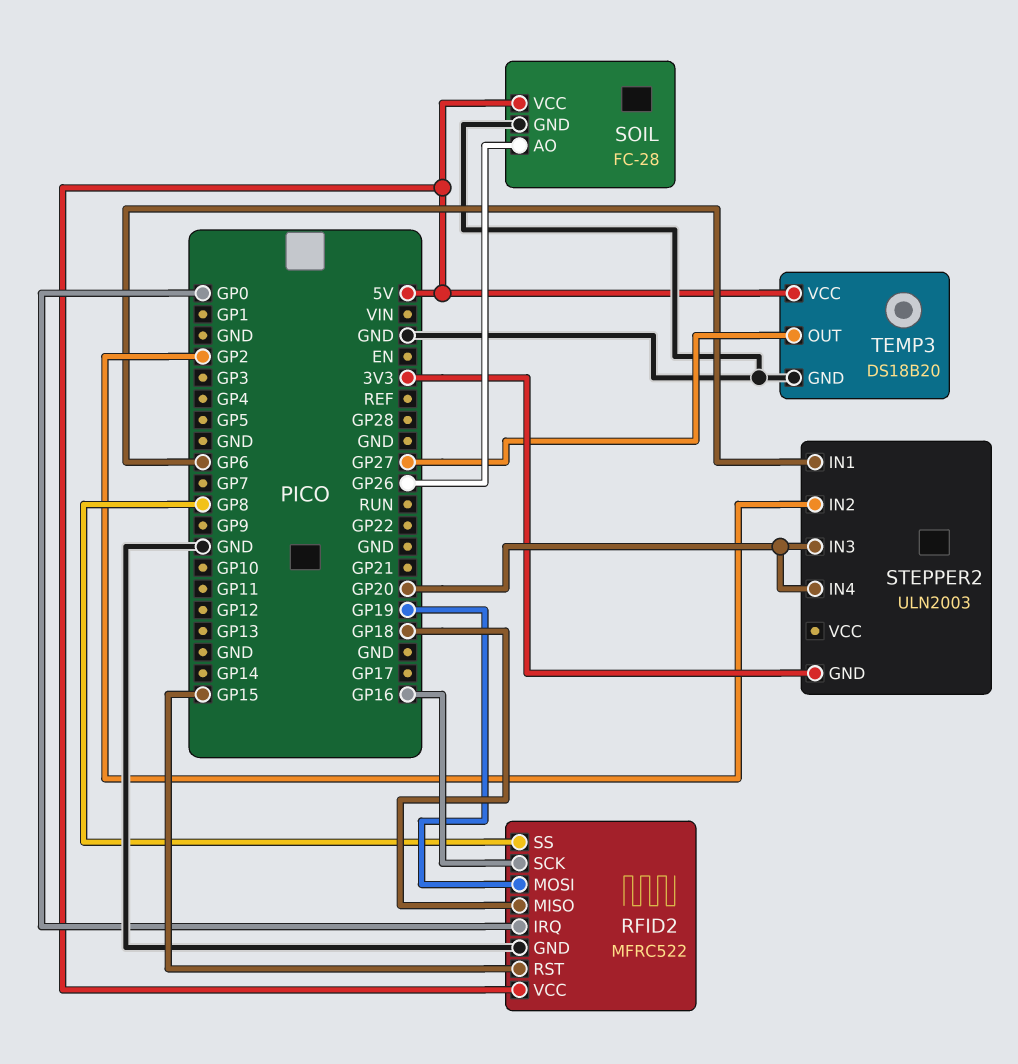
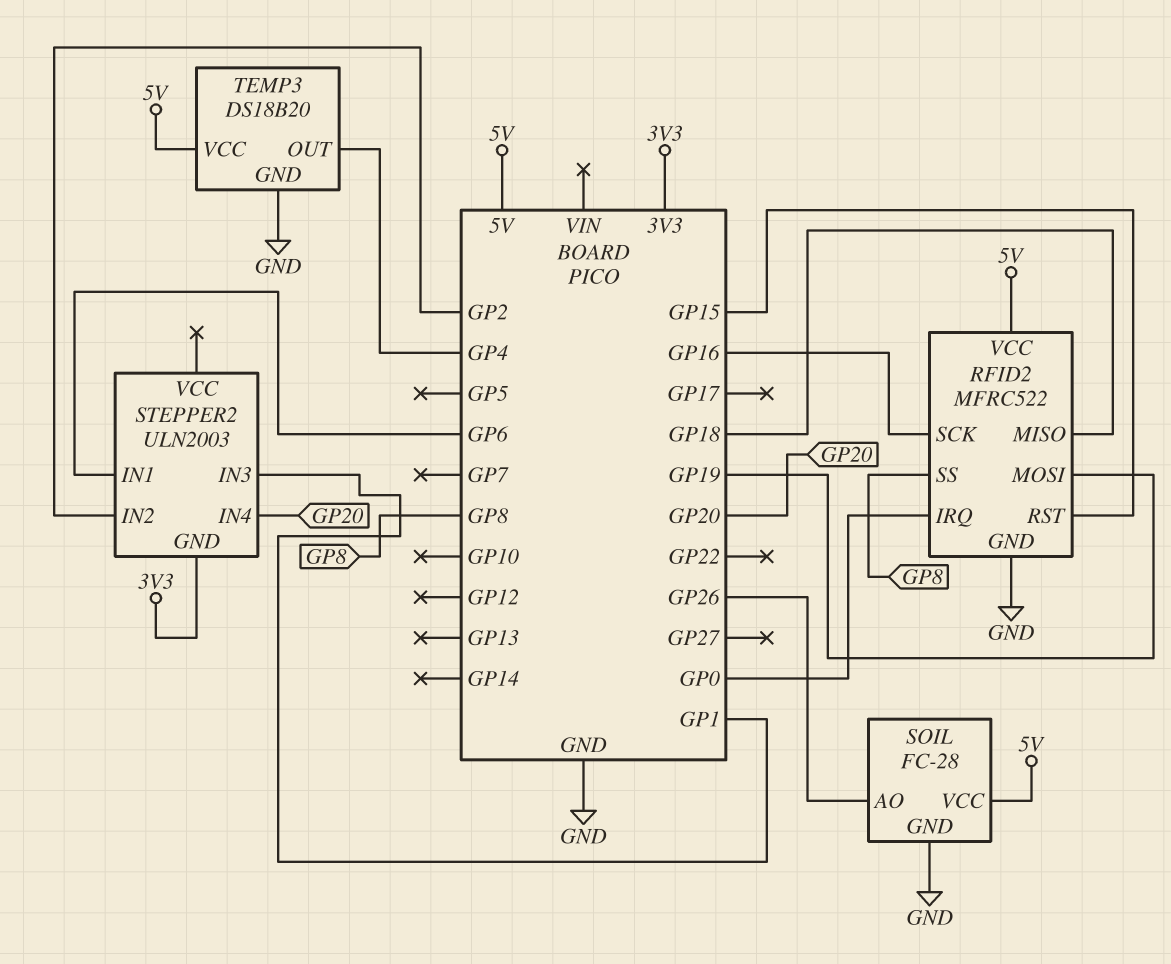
STEPPER2 pin IN3: GP20 -> GP1
TEMP3 pin OUT: GP27 -> GP4

